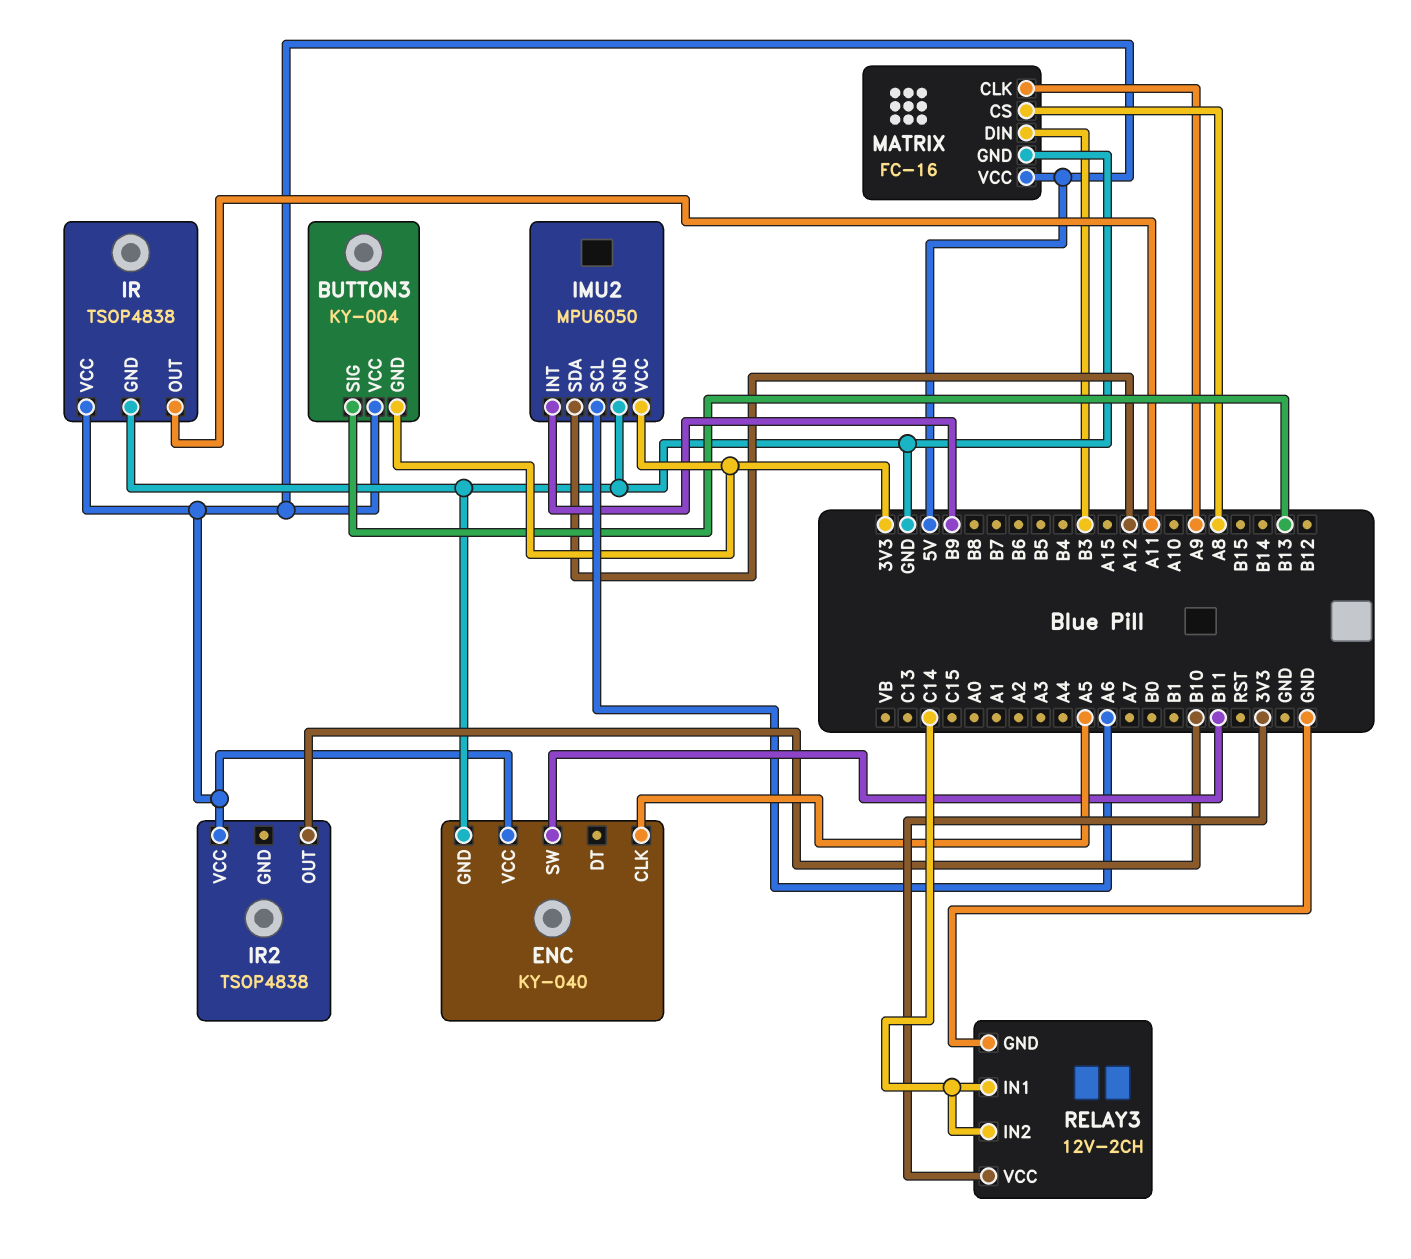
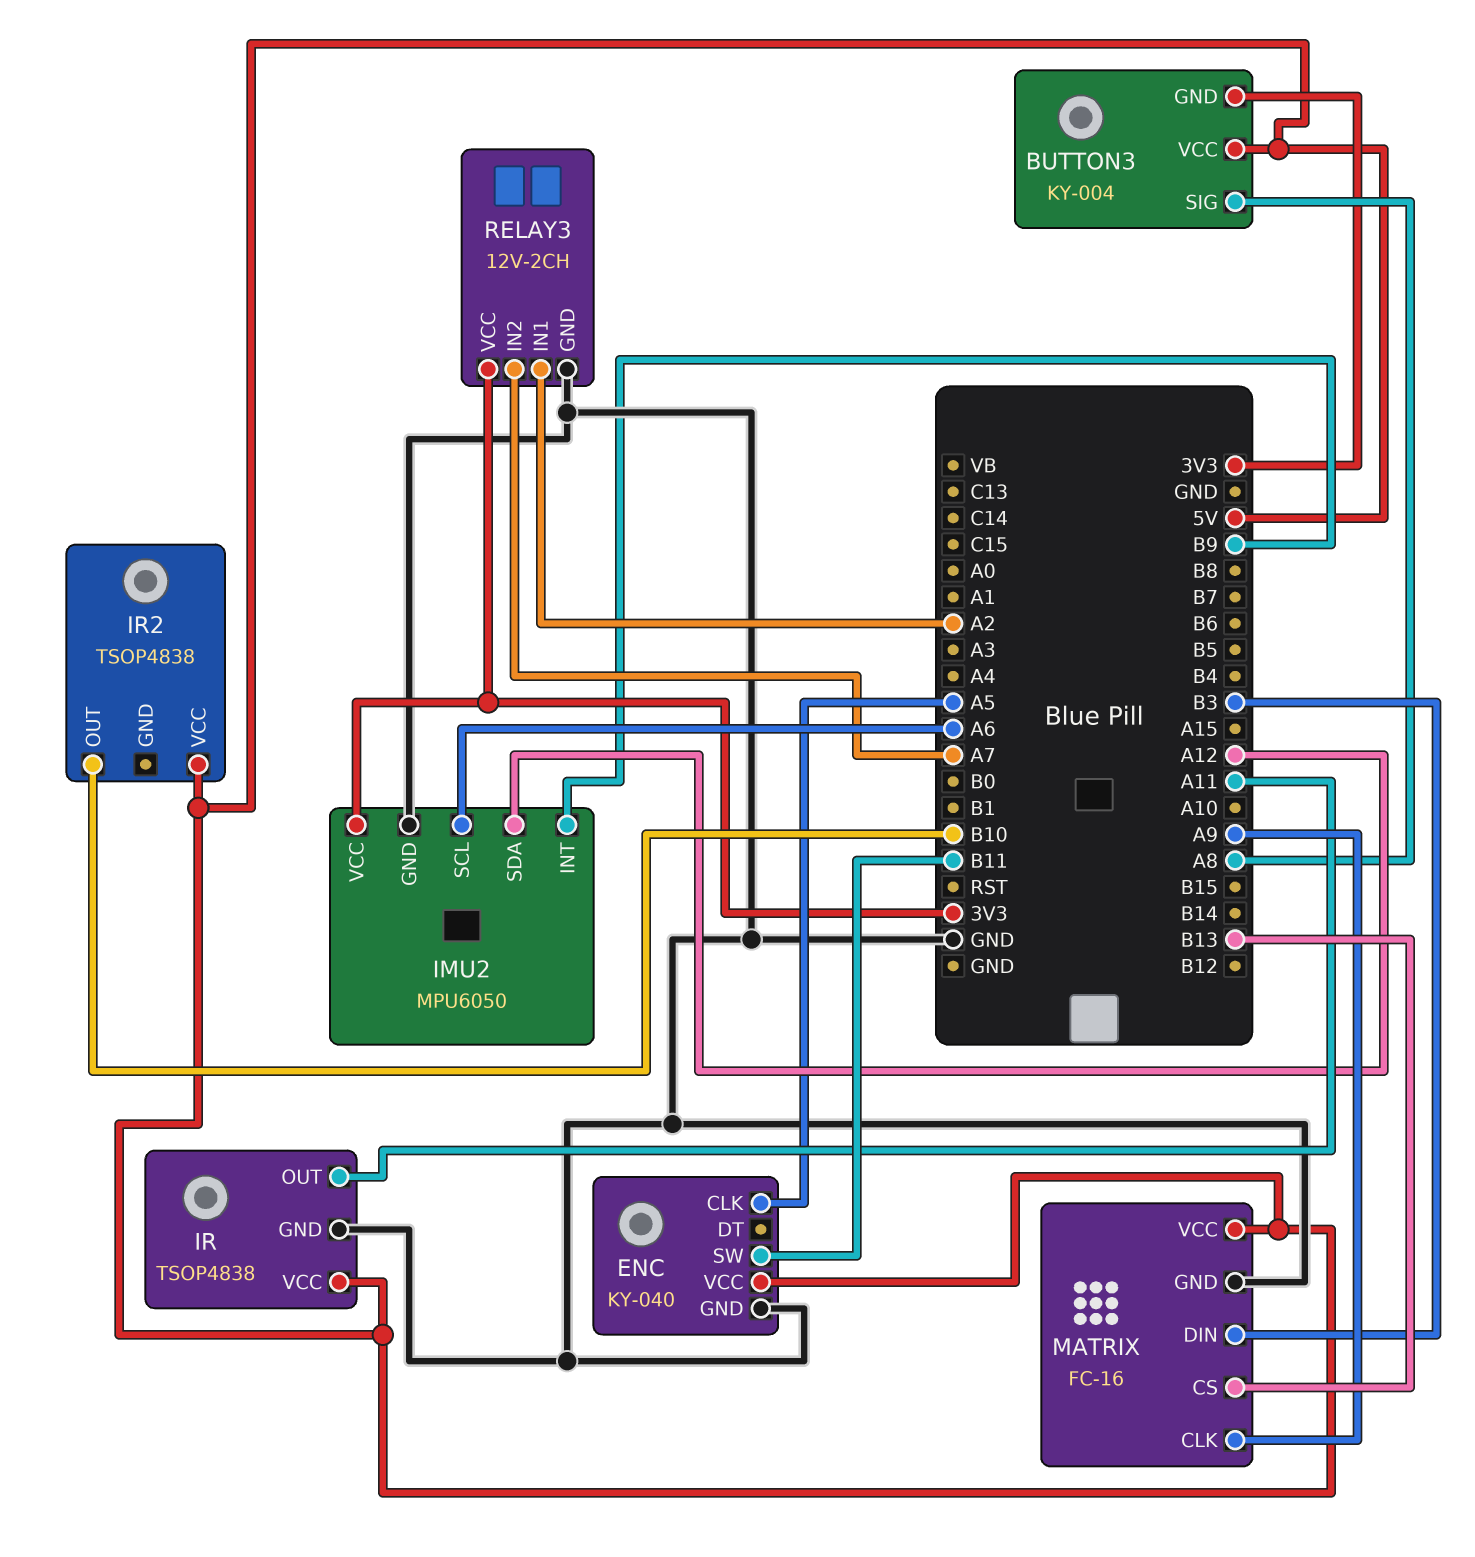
BUTTON3 pin SIG: B13 -> A8
MATRIX pin CS: A8 -> B13
RELAY3 pin IN1: C14 -> A2
RELAY3 pin IN2: C14 -> A7

